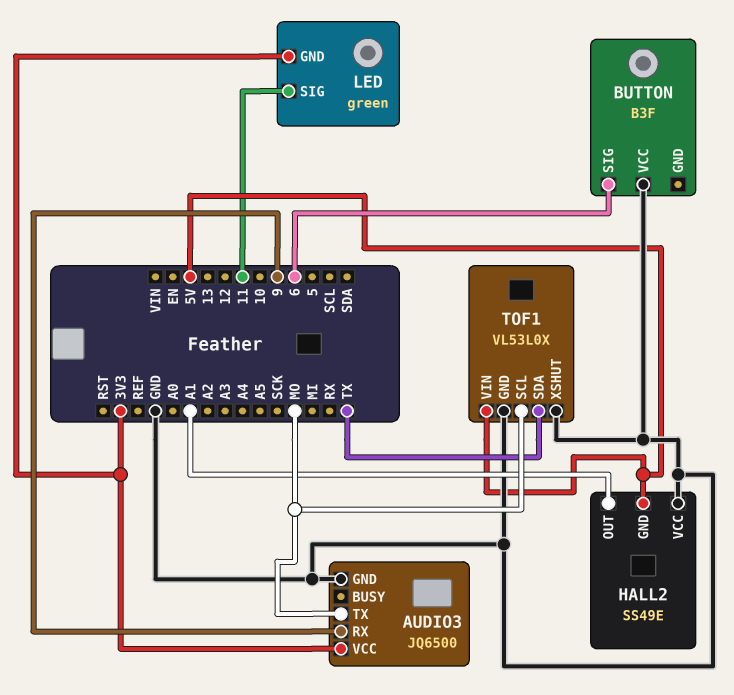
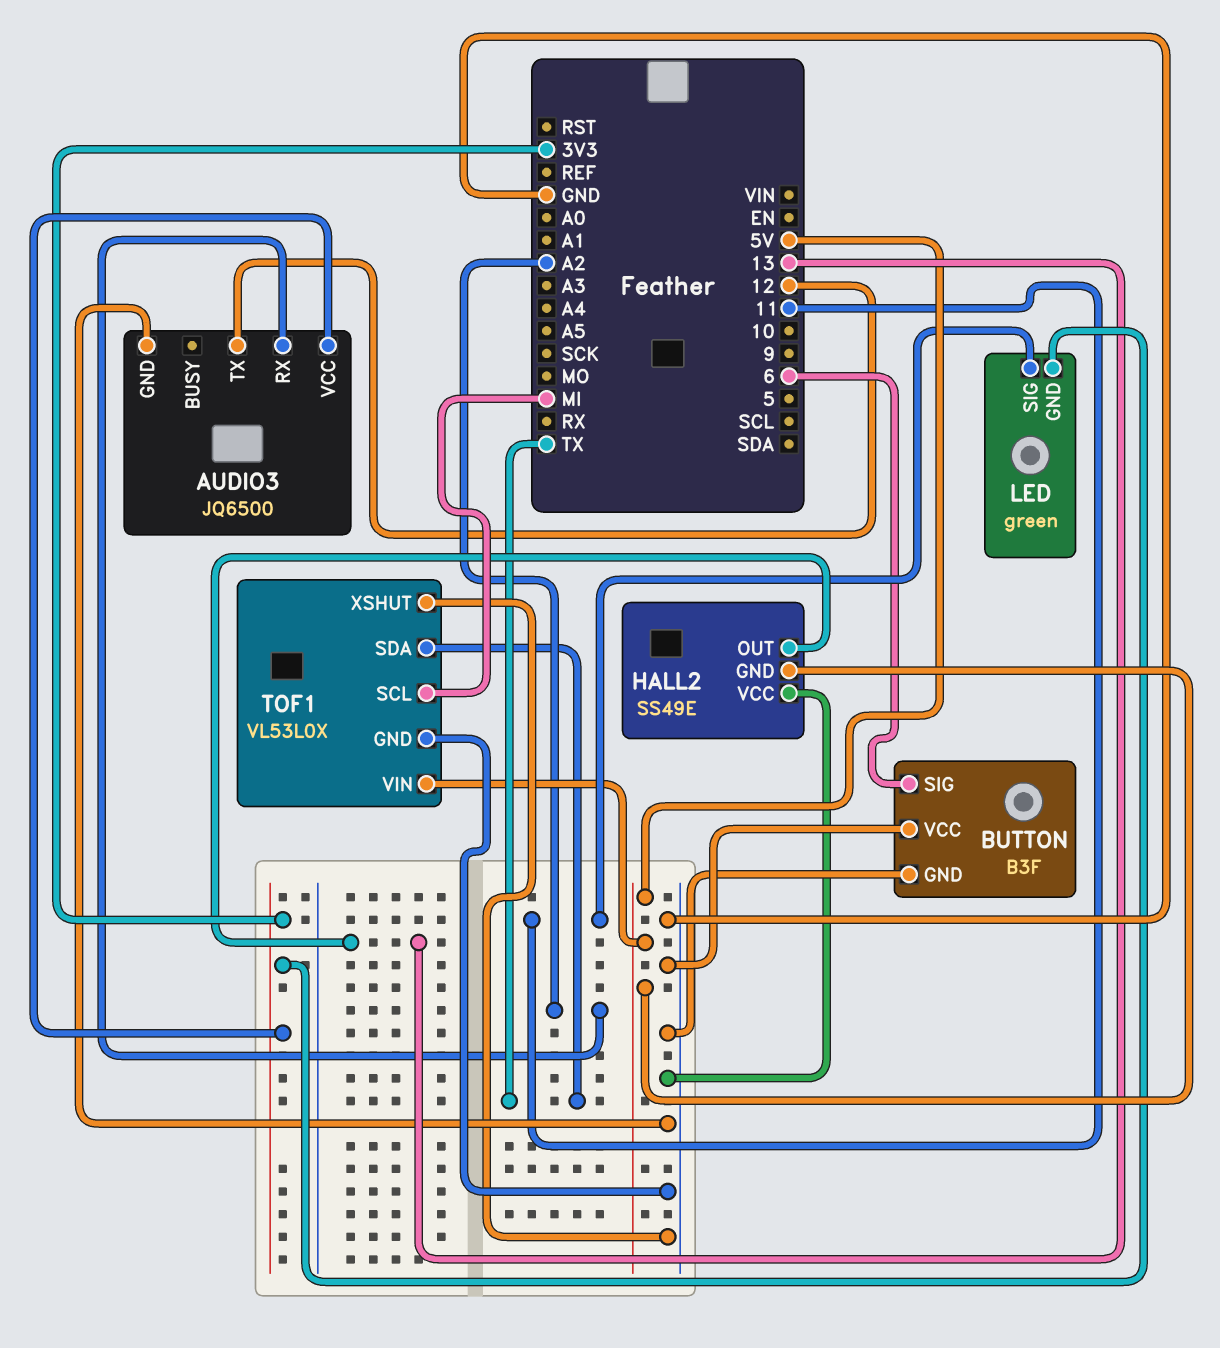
AUDIO3 pin RX: 9 -> A2
AUDIO3 pin TX: MO -> 12
BUTTON pin GND: none -> GND
HALL2 pin OUT: A1 -> 13
TOF1 pin SCL: MO -> MI

